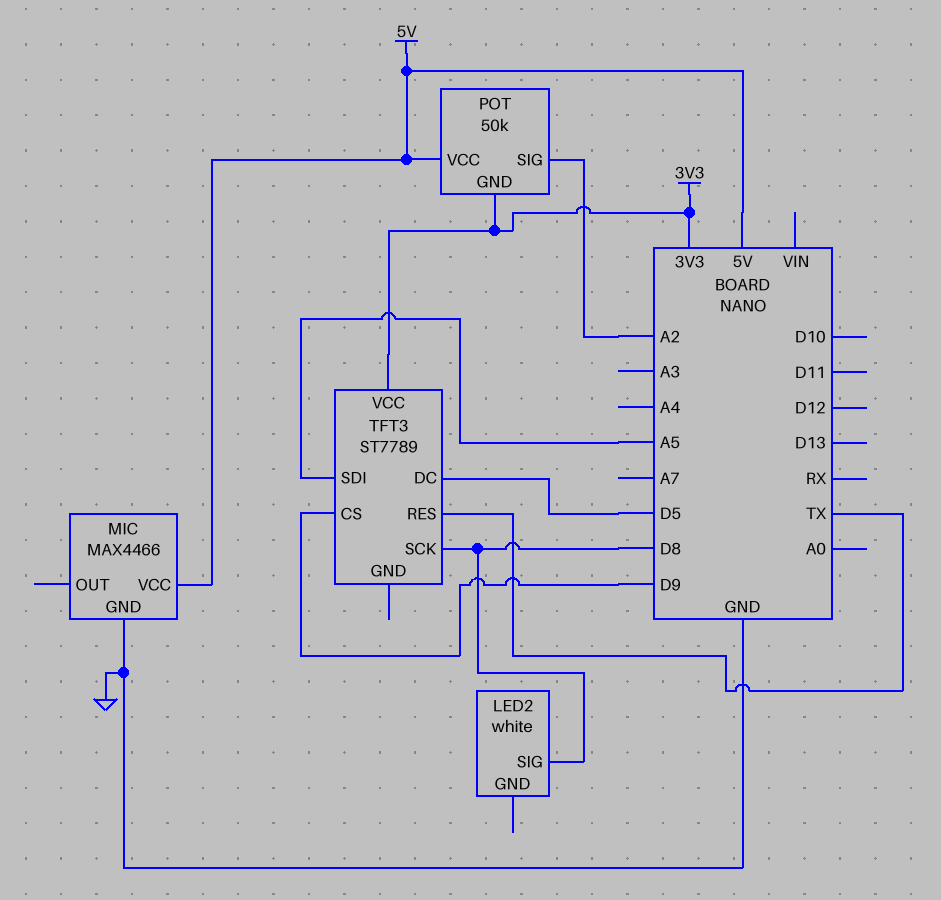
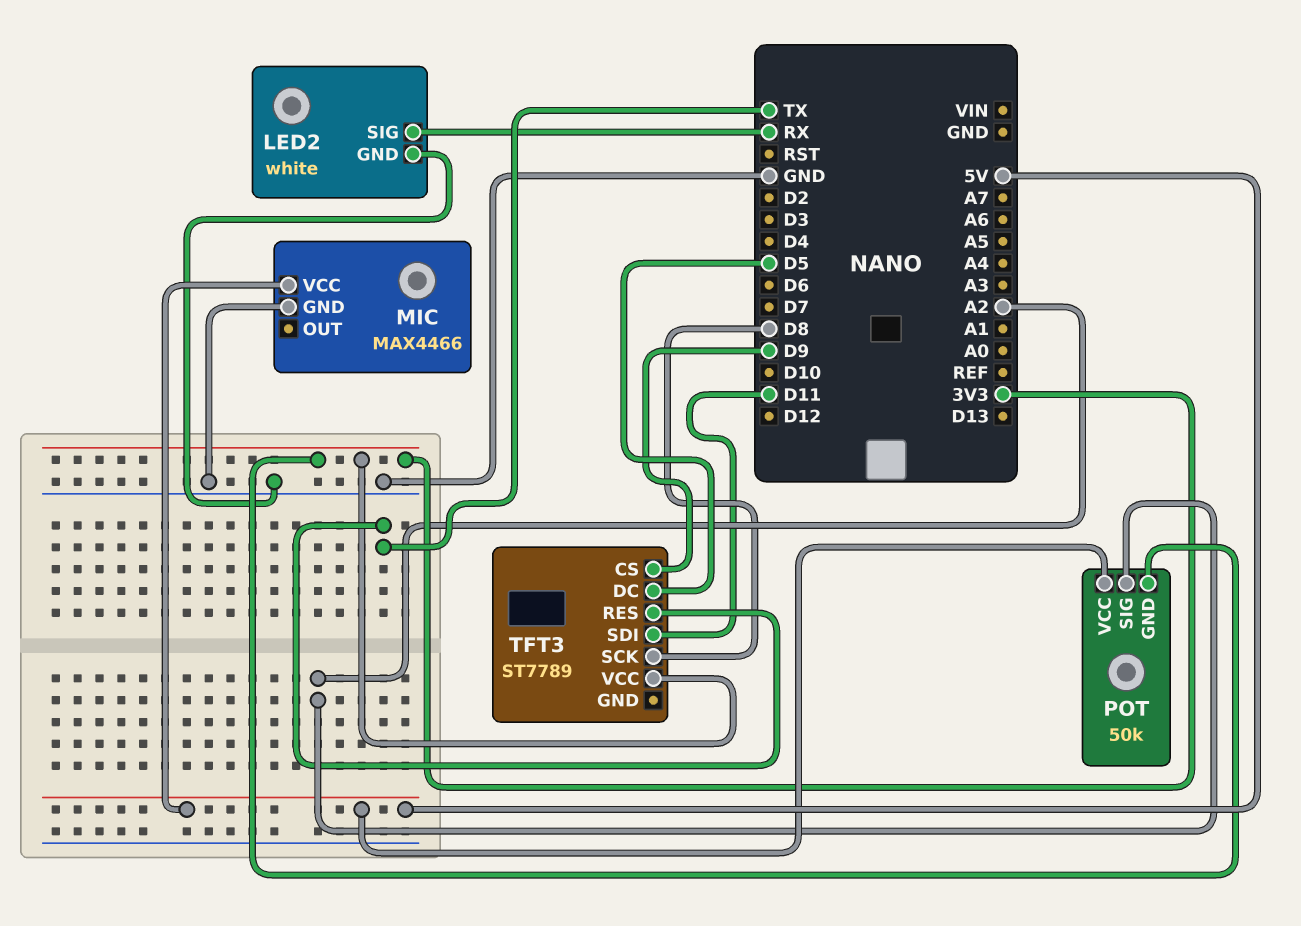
LED2 pin GND: none -> GND
LED2 pin SIG: D8 -> RX
TFT3 pin SDI: A5 -> D11

